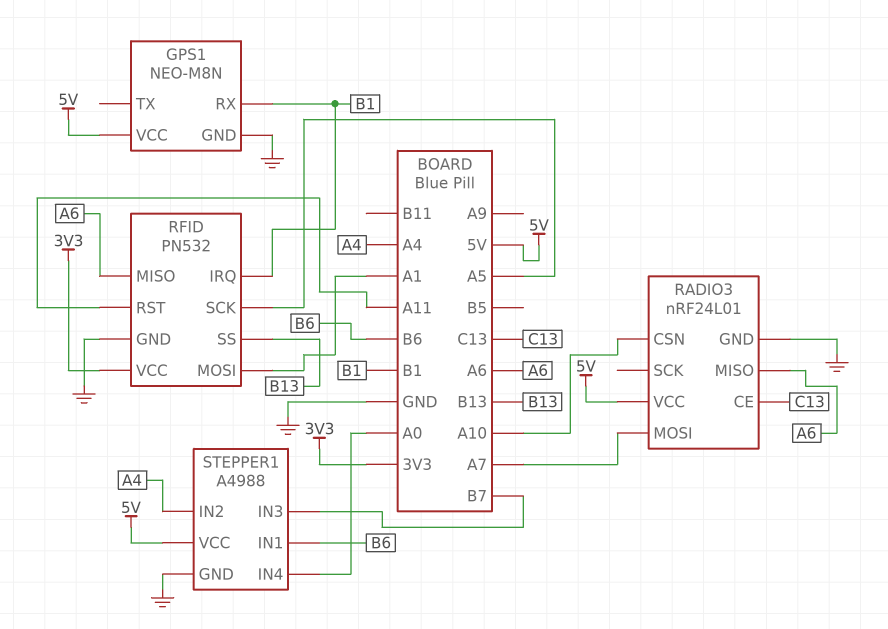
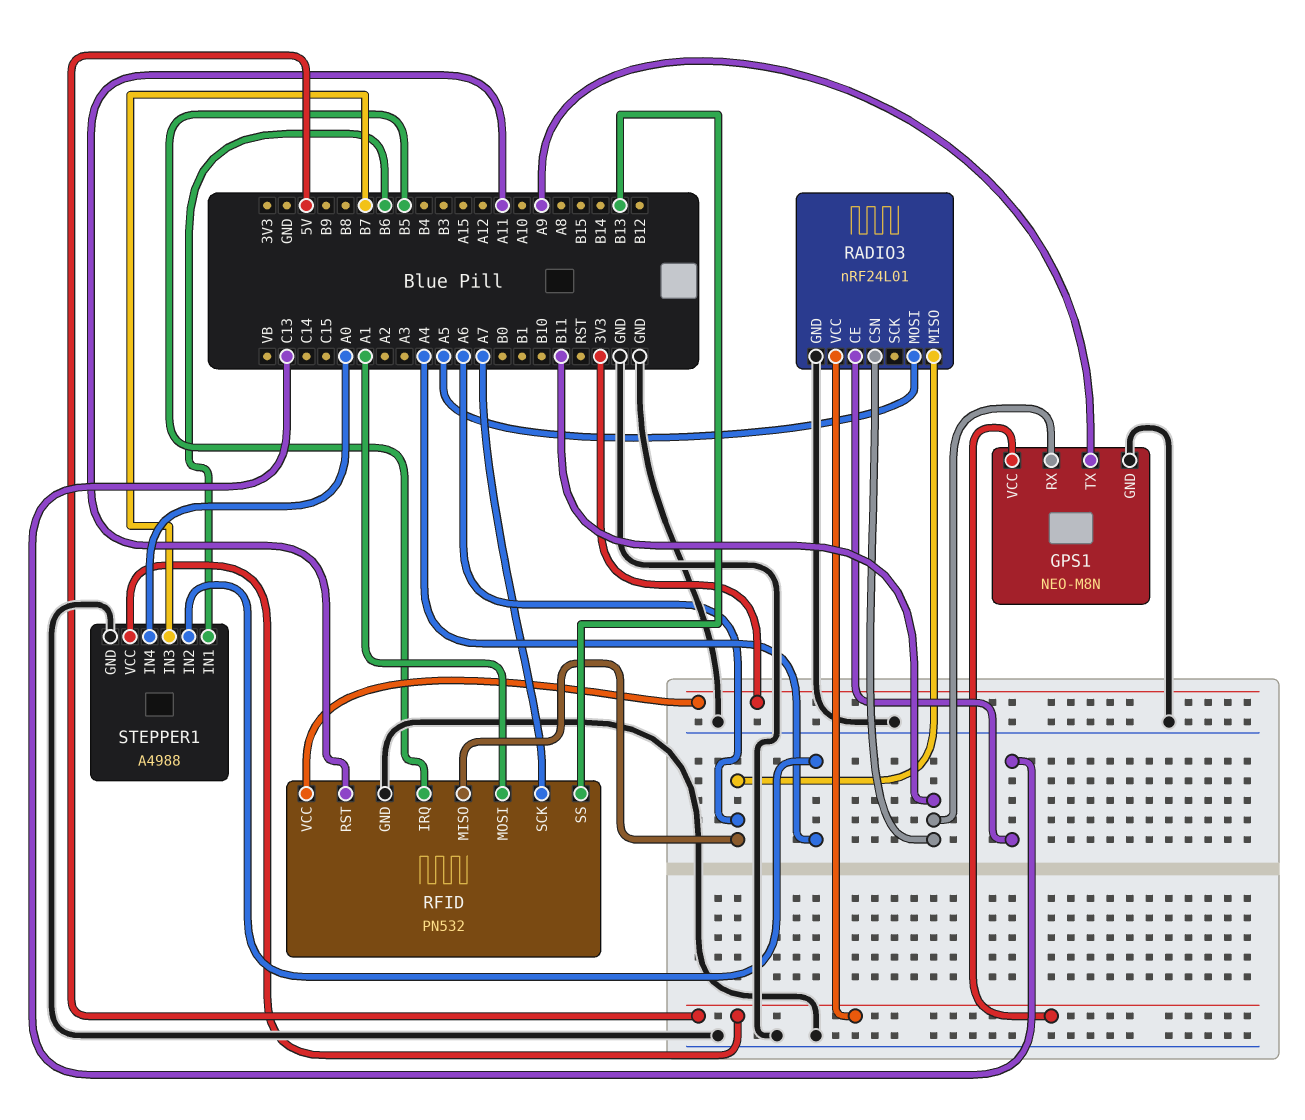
GPS1 pin RX: B1 -> B11
GPS1 pin TX: none -> A9
RADIO3 pin CSN: A10 -> B11
RADIO3 pin MOSI: A7 -> A5
RFID pin IRQ: B1 -> B5
RFID pin SCK: A5 -> A7

